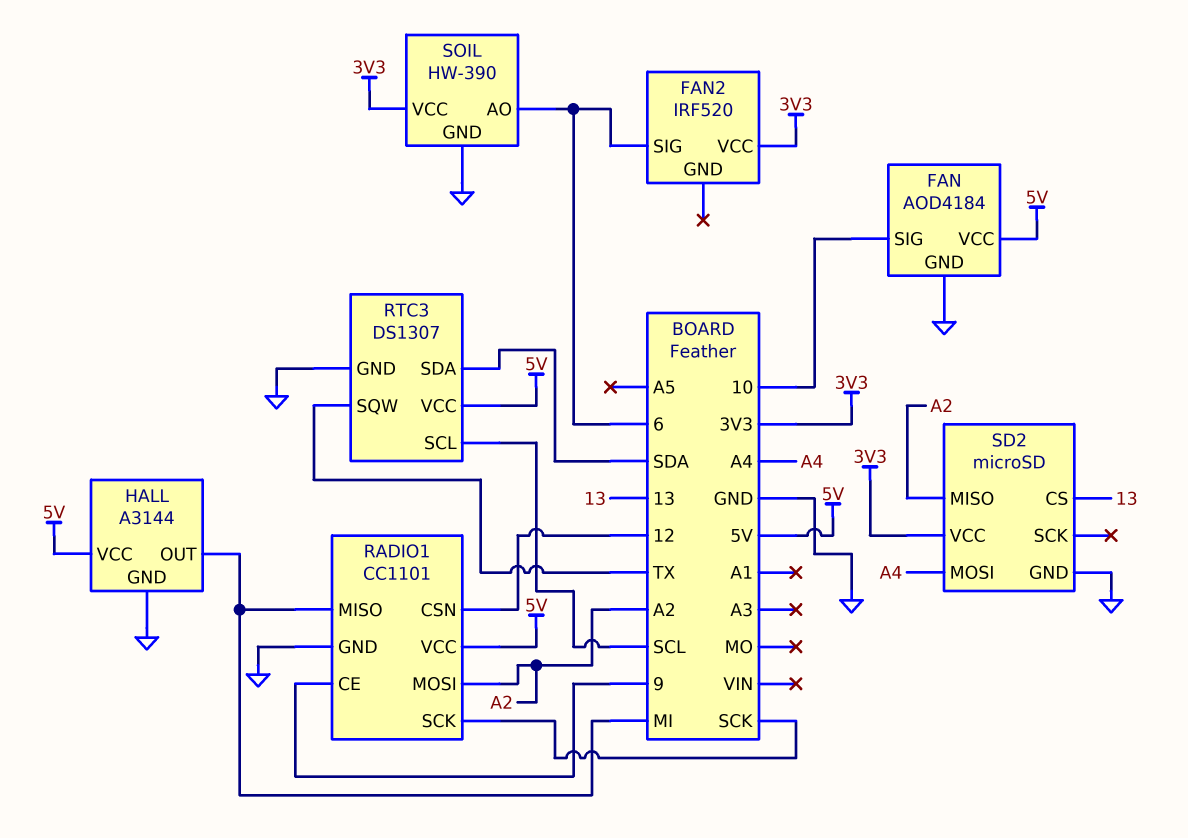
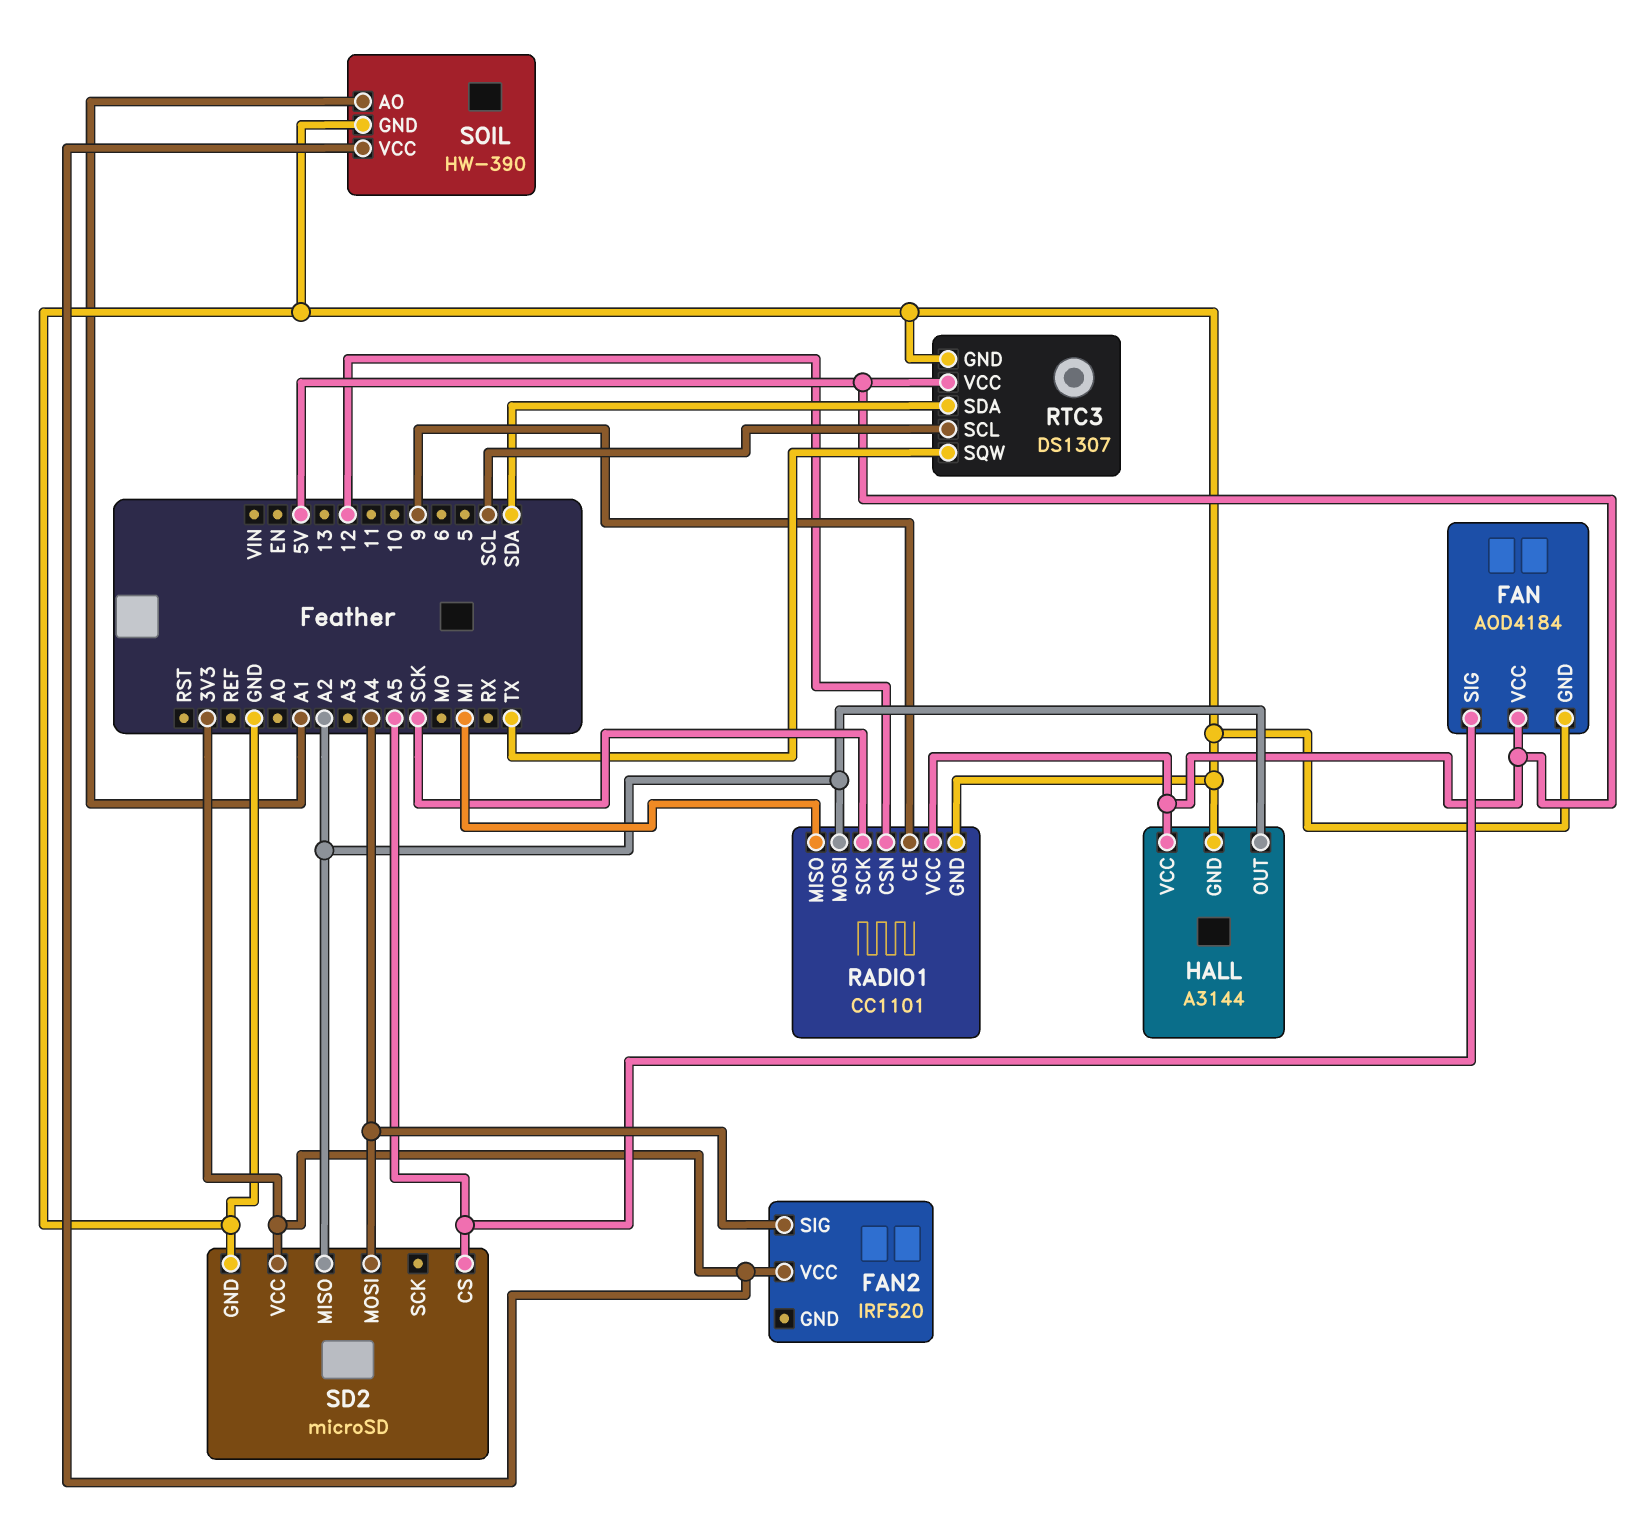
FAN pin SIG: 10 -> A5
FAN2 pin SIG: 6 -> A4
HALL pin OUT: MI -> A2
SD2 pin CS: 13 -> A5
SOIL pin AO: 6 -> A1

